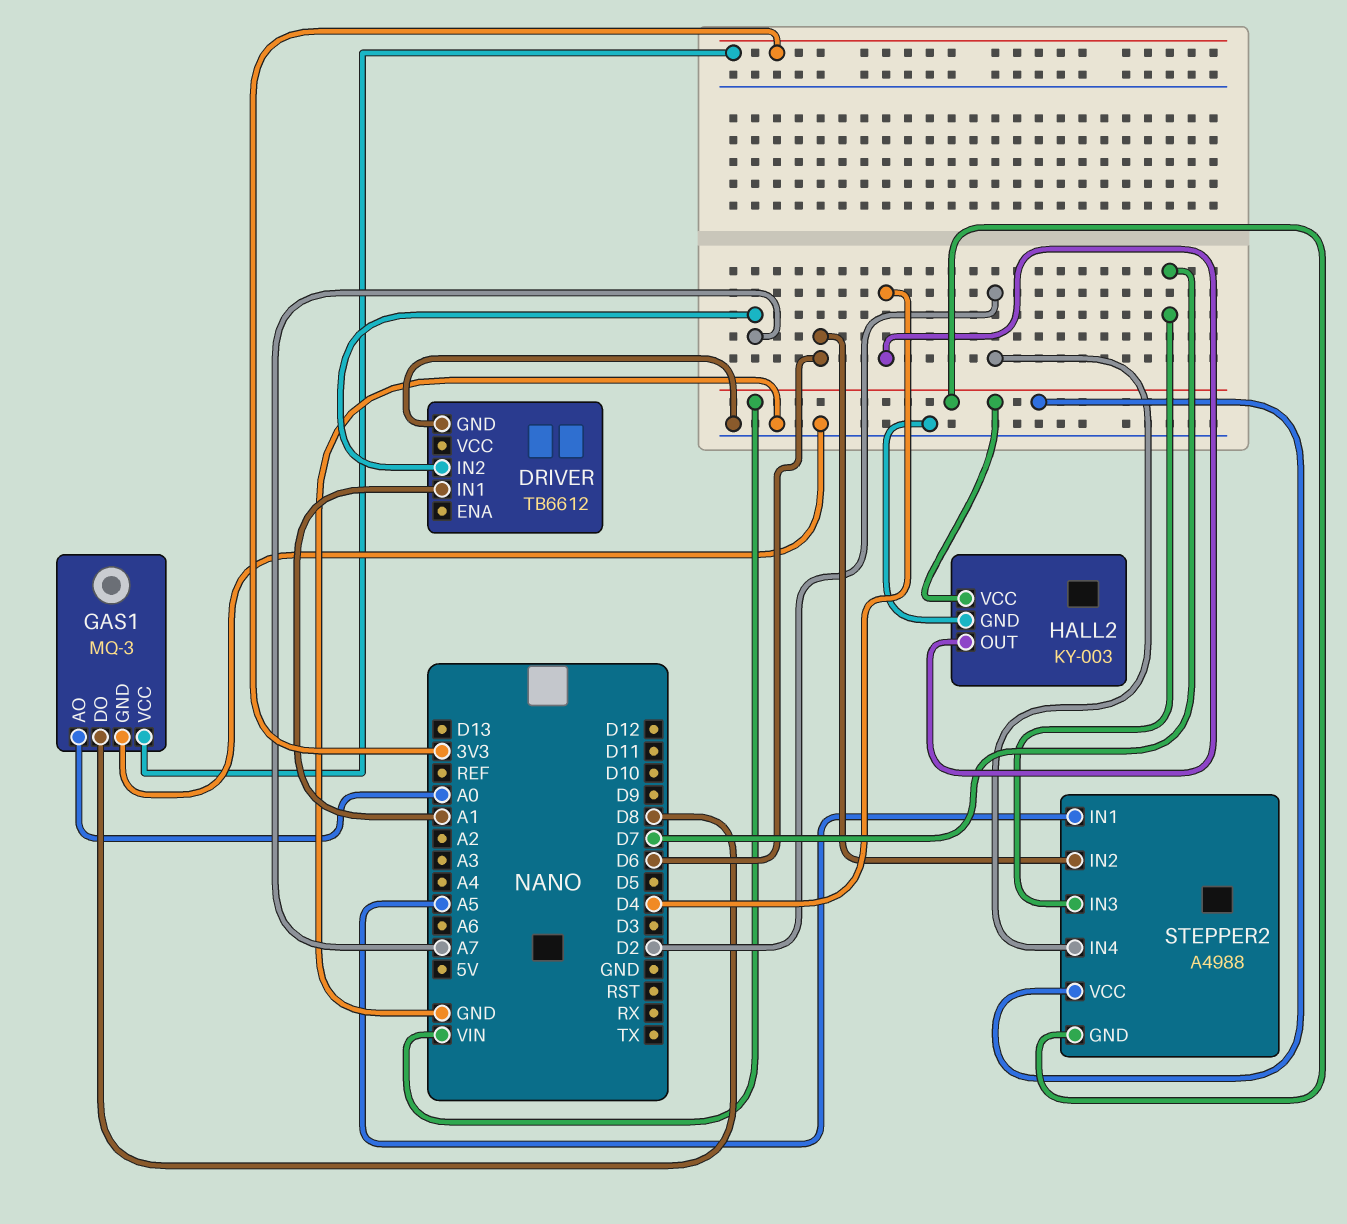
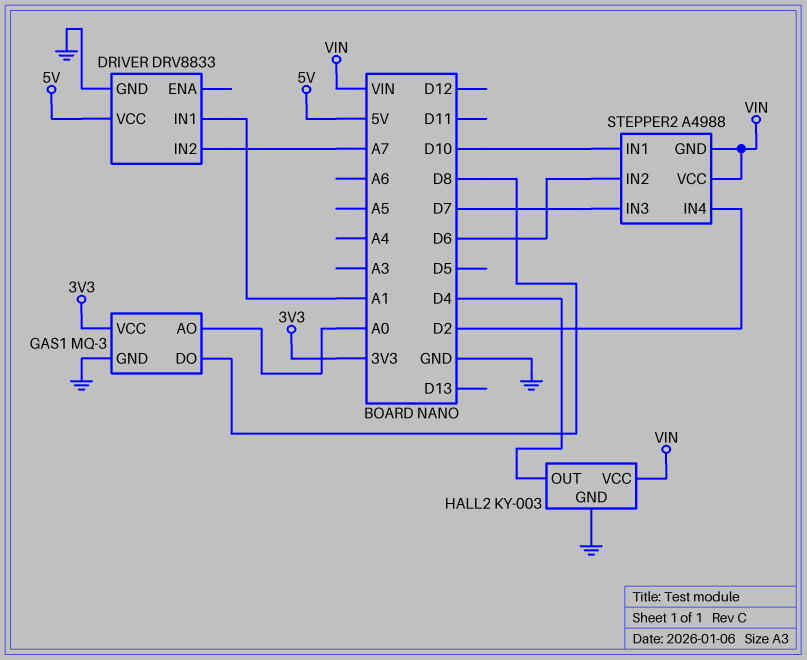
DRIVER: TB6612 -> DRV8833
DRIVER pin VCC: none -> 5V
STEPPER2 pin IN1: A5 -> D10

